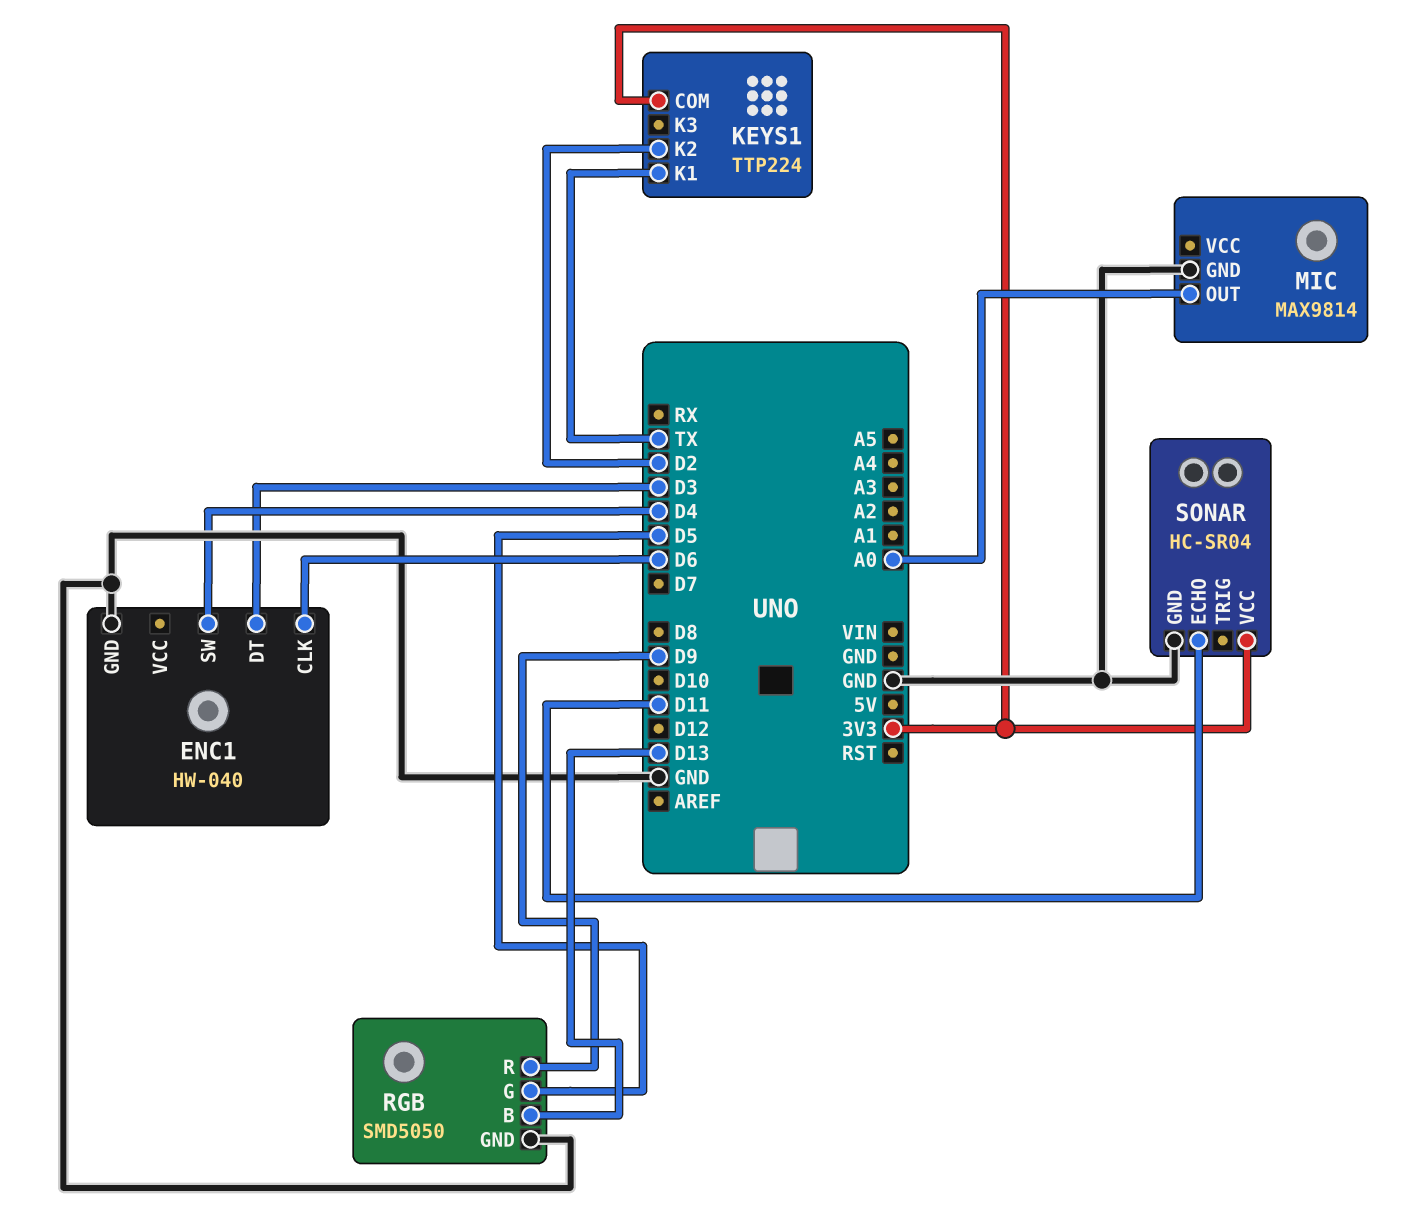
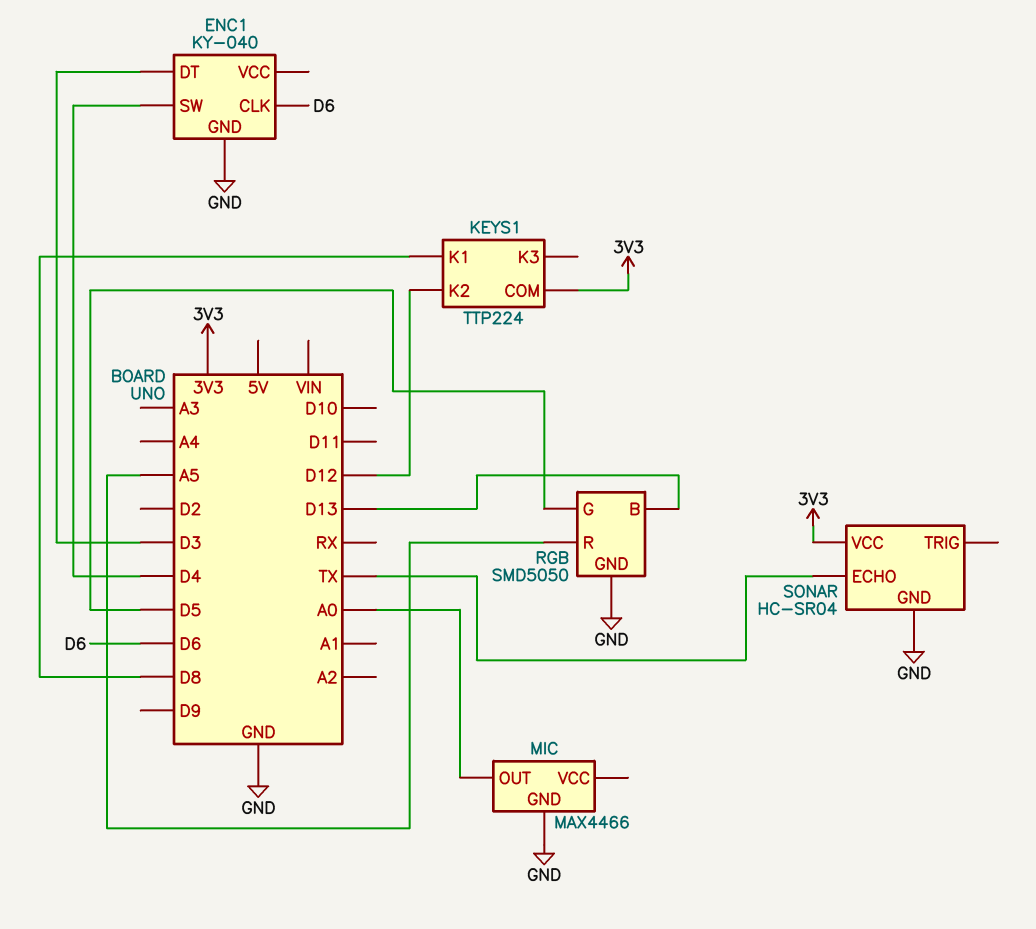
ENC1: HW-040 -> KY-040
KEYS1 pin K1: TX -> D8
KEYS1 pin K2: D2 -> D12
MIC: MAX9814 -> MAX4466
RGB pin R: D9 -> A5
SONAR pin ECHO: D11 -> TX

